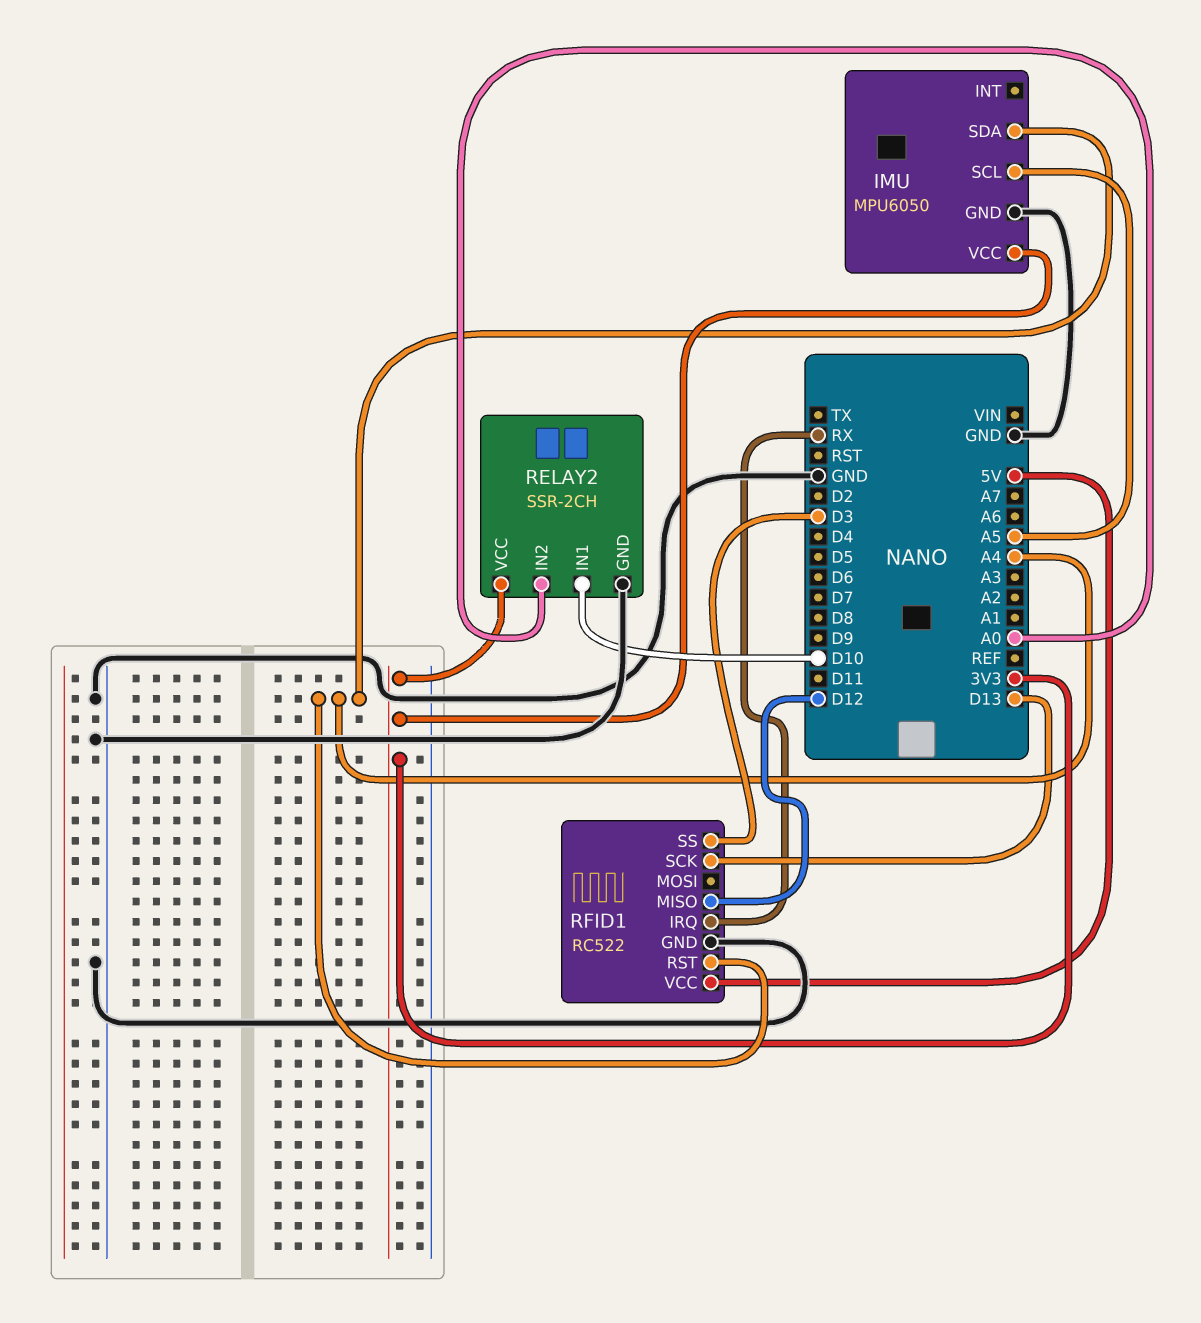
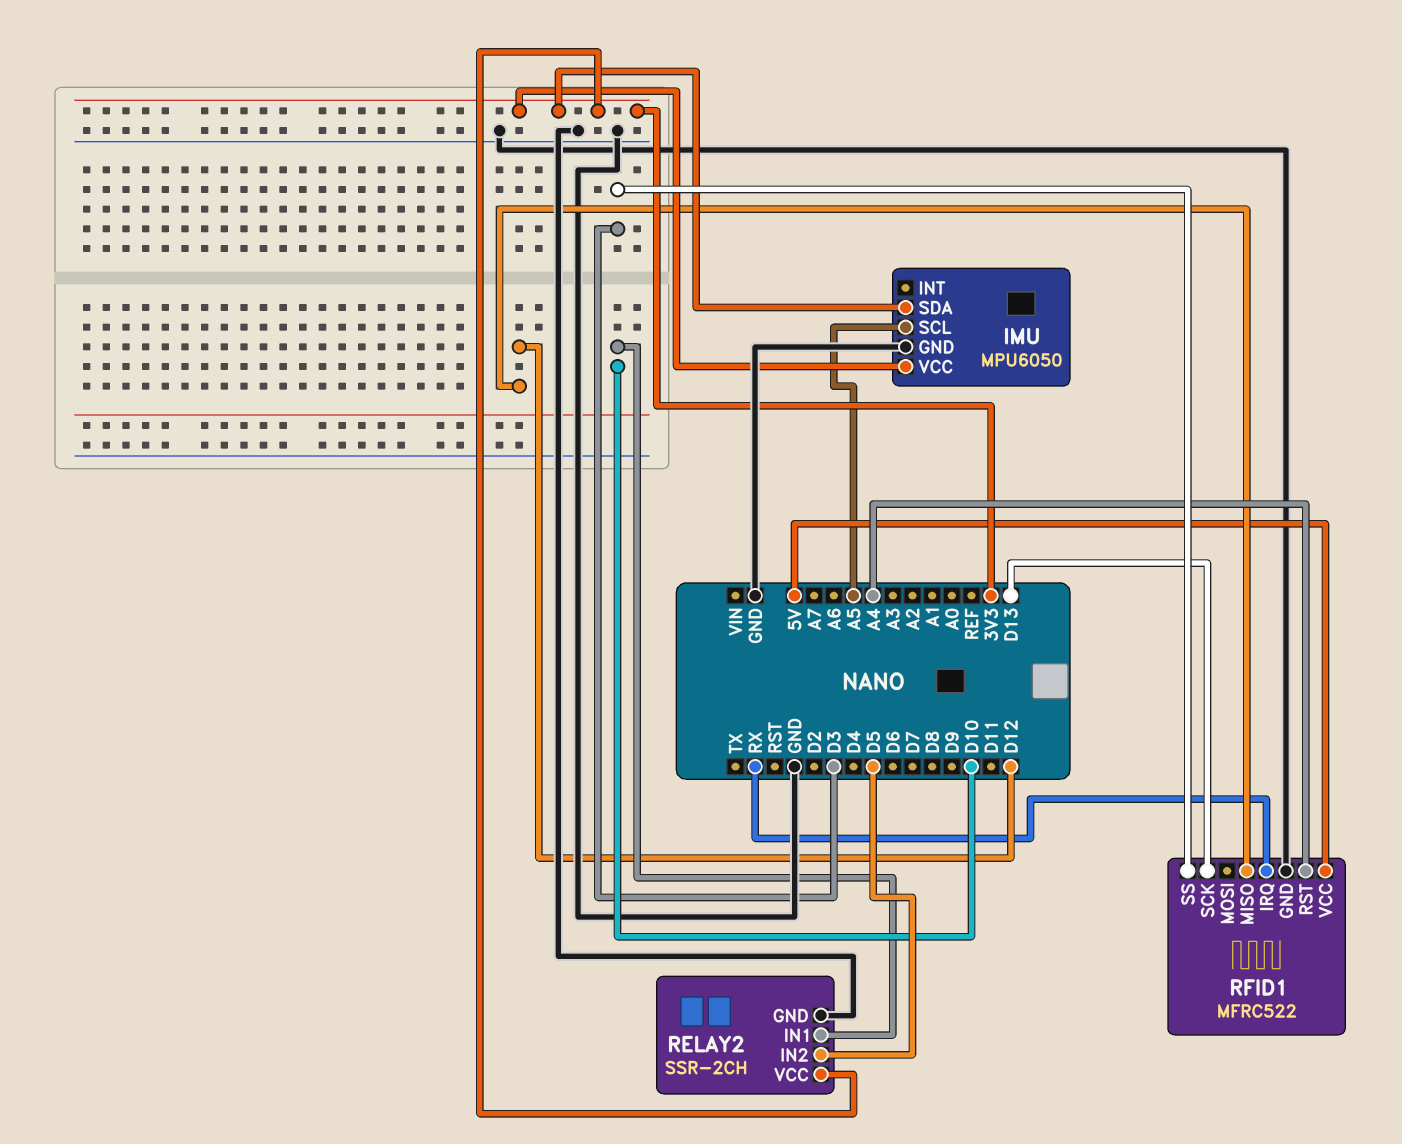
IMU pin SDA: A4 -> 3V3
RELAY2 pin IN2: A0 -> D5
RFID1: RC522 -> MFRC522

